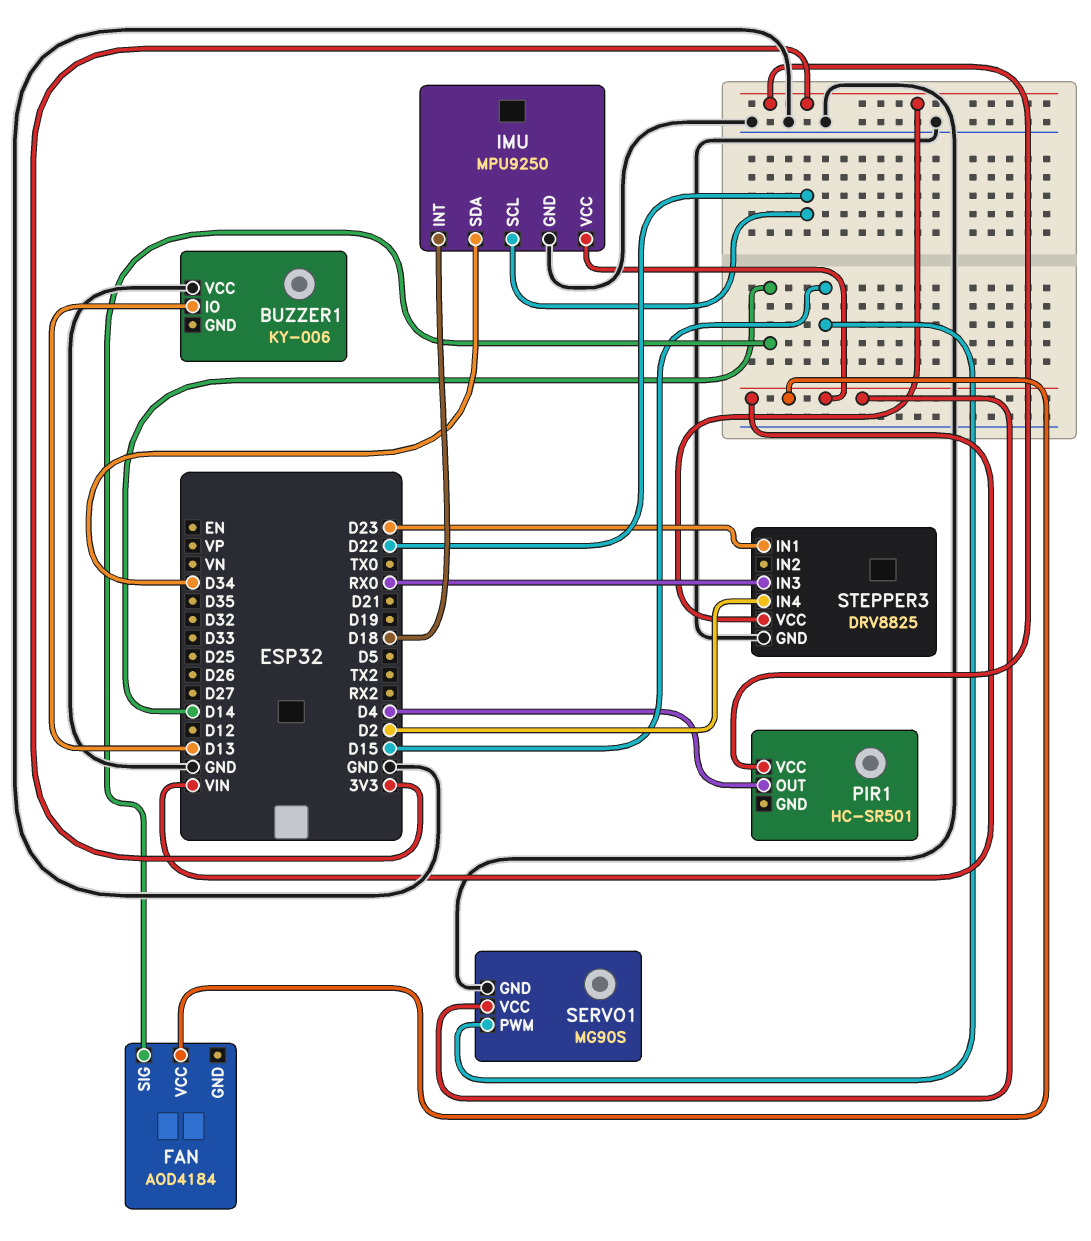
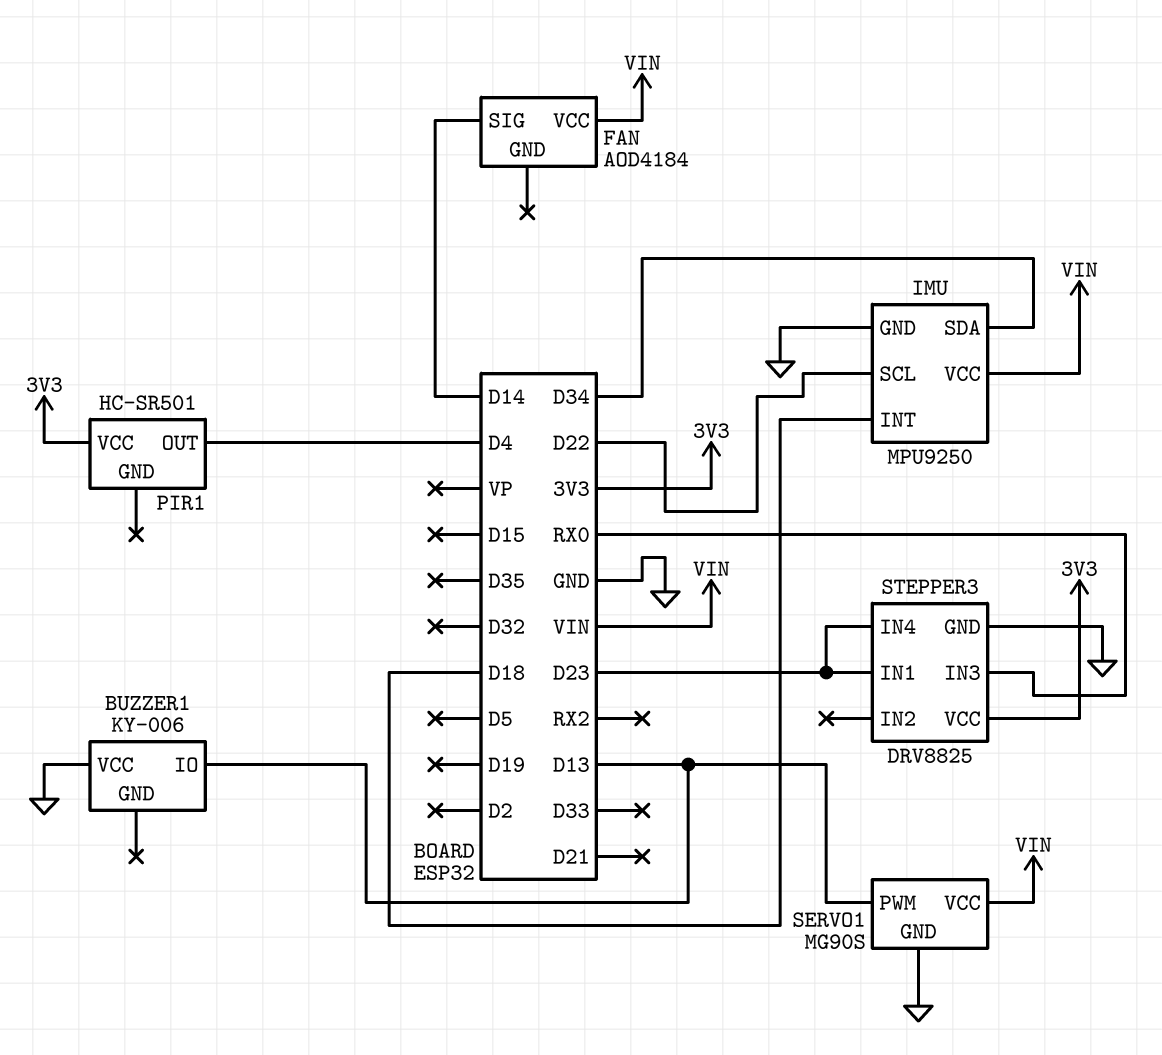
SERVO1 pin PWM: D15 -> D13
STEPPER3 pin IN4: D2 -> D23

